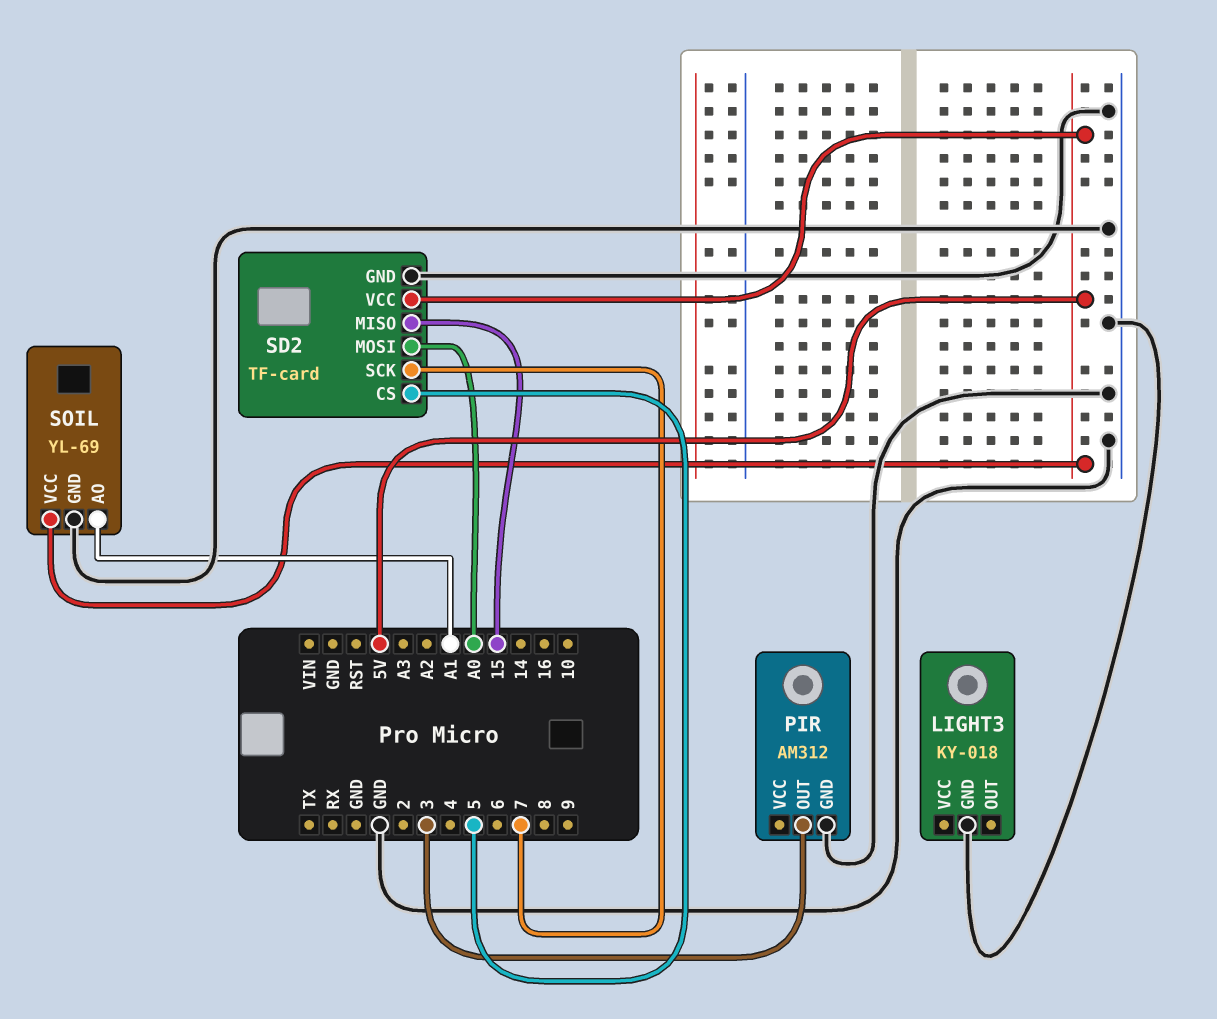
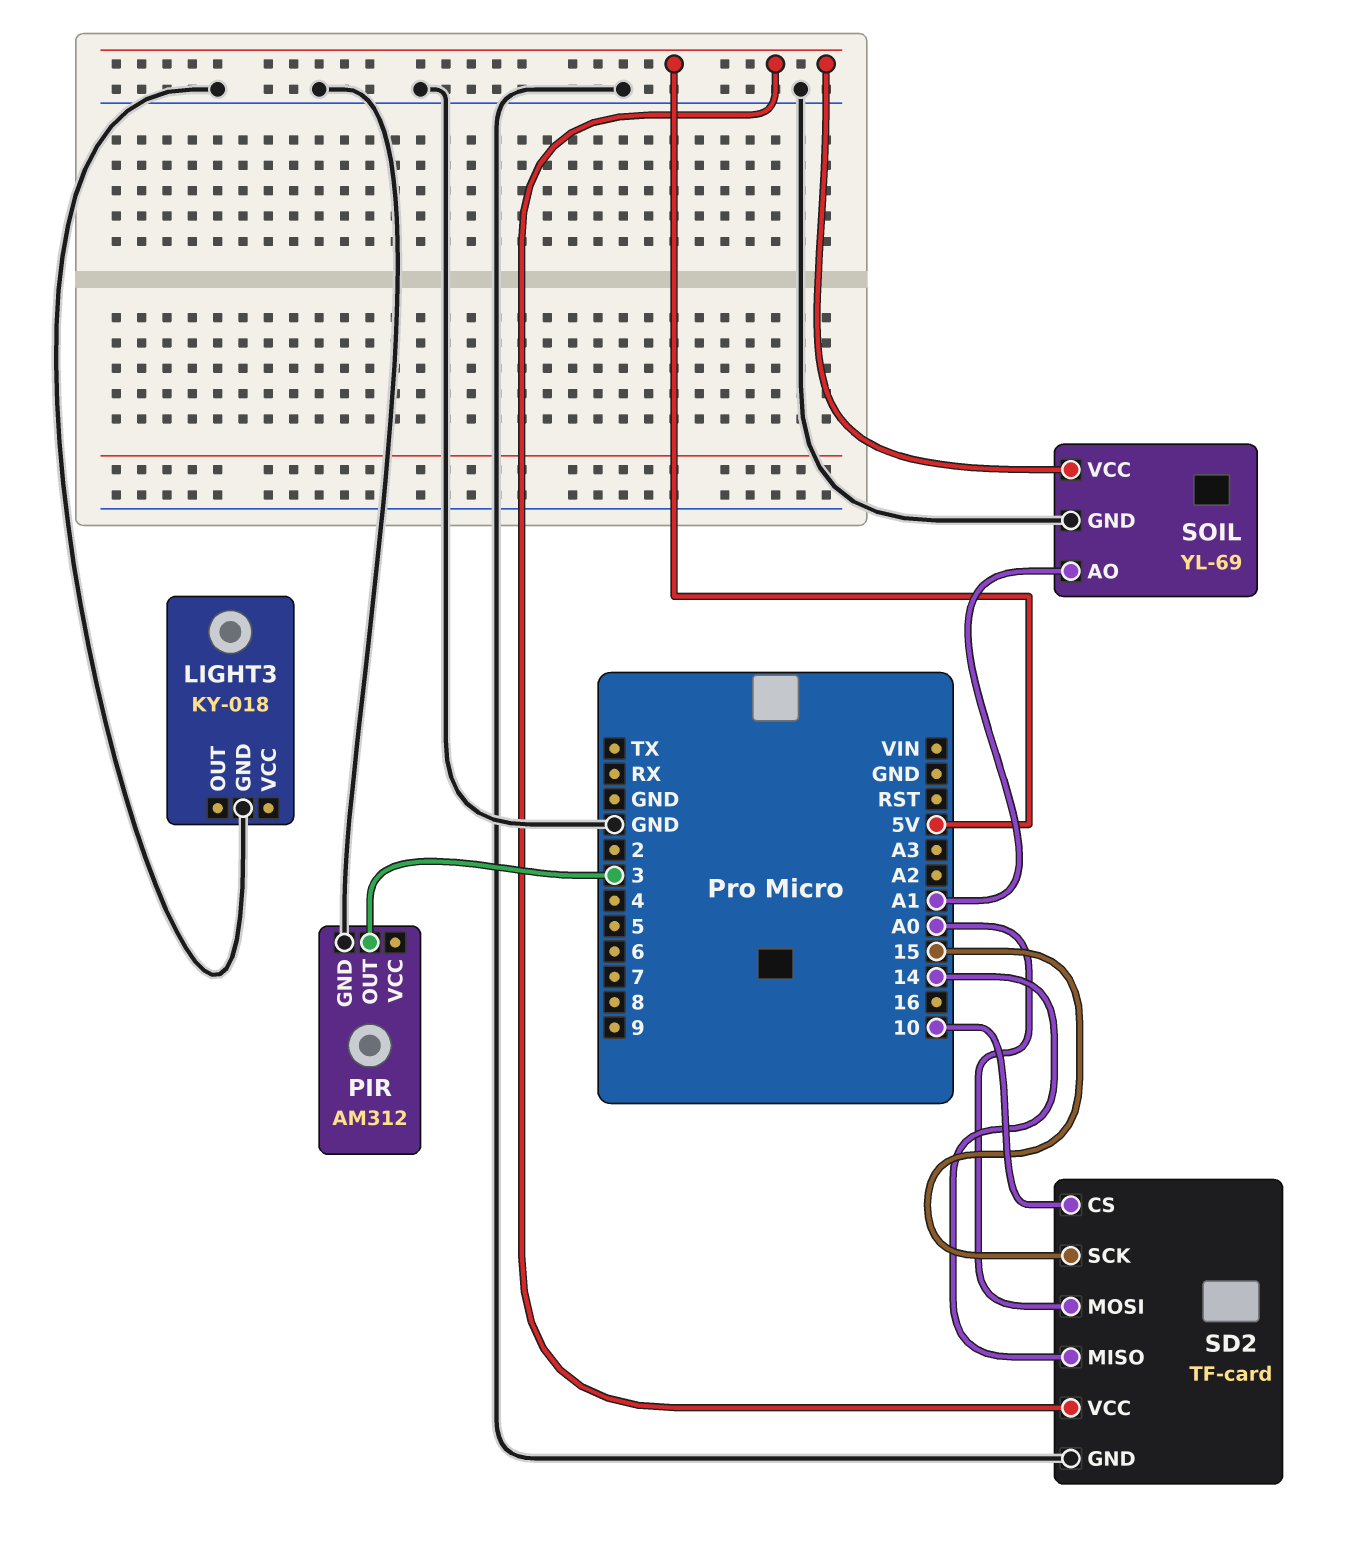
SD2 pin CS: 5 -> 10
SD2 pin MISO: 15 -> 14
SD2 pin SCK: 7 -> 15

